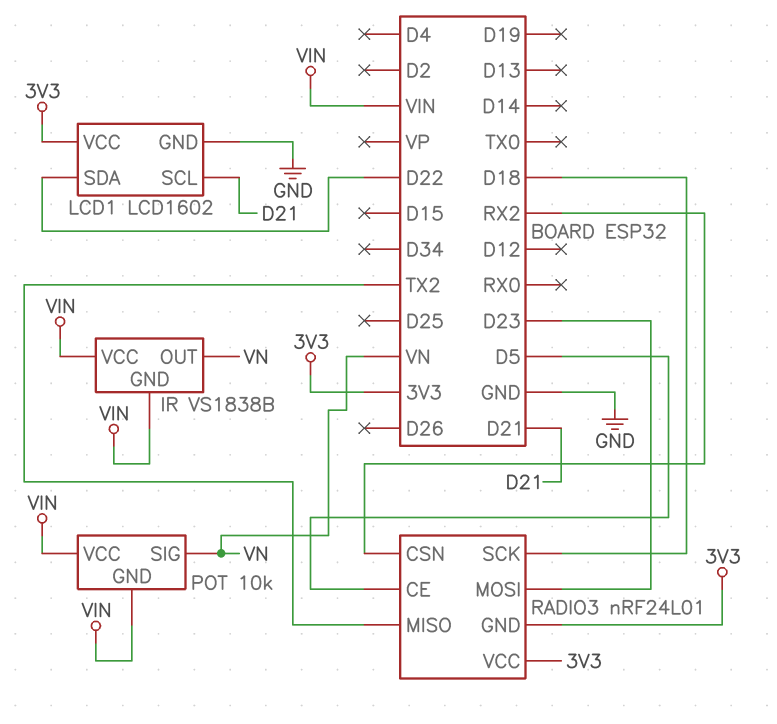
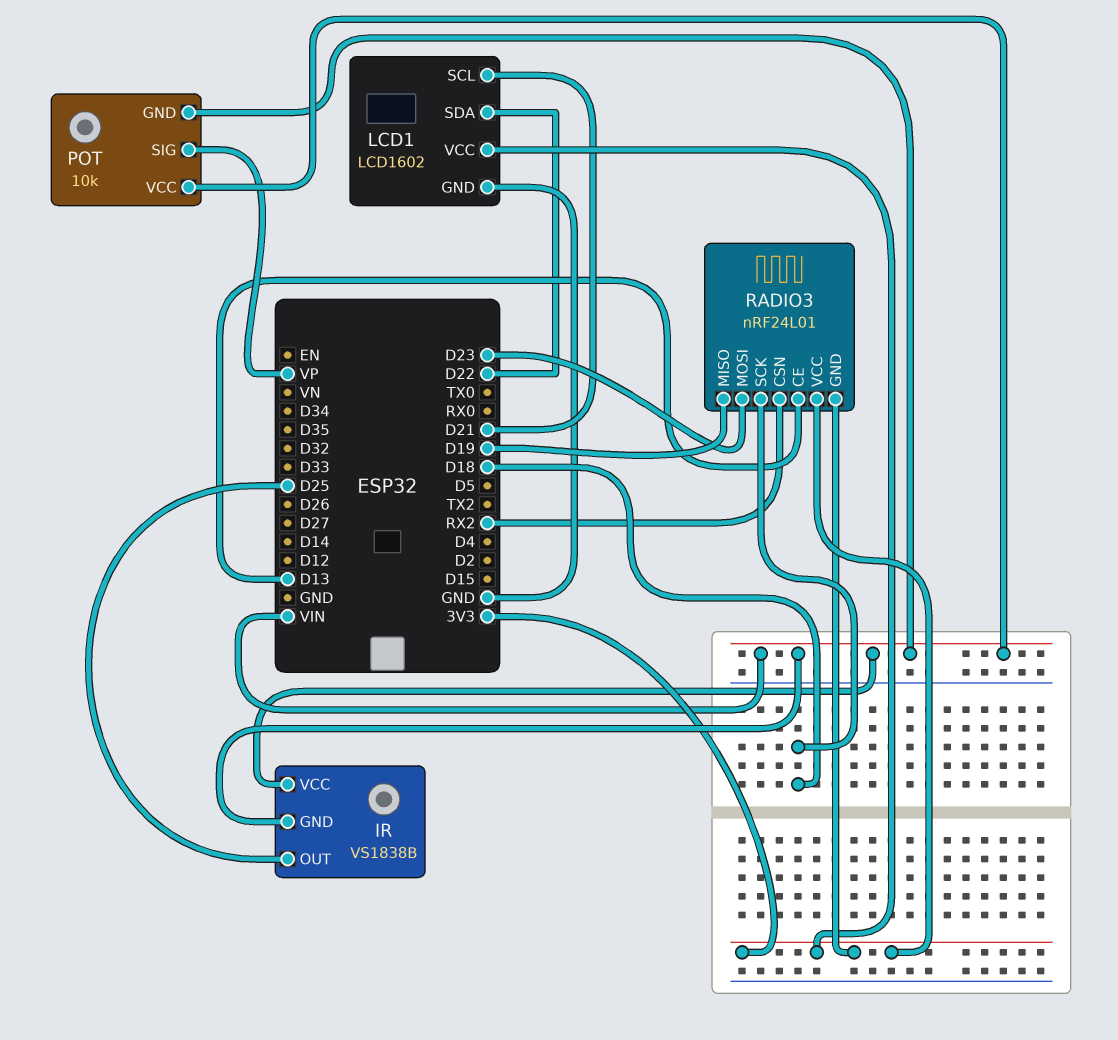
IR pin OUT: VN -> D25
POT pin SIG: VN -> VP
RADIO3 pin CE: D5 -> D13
RADIO3 pin MISO: TX2 -> D19

